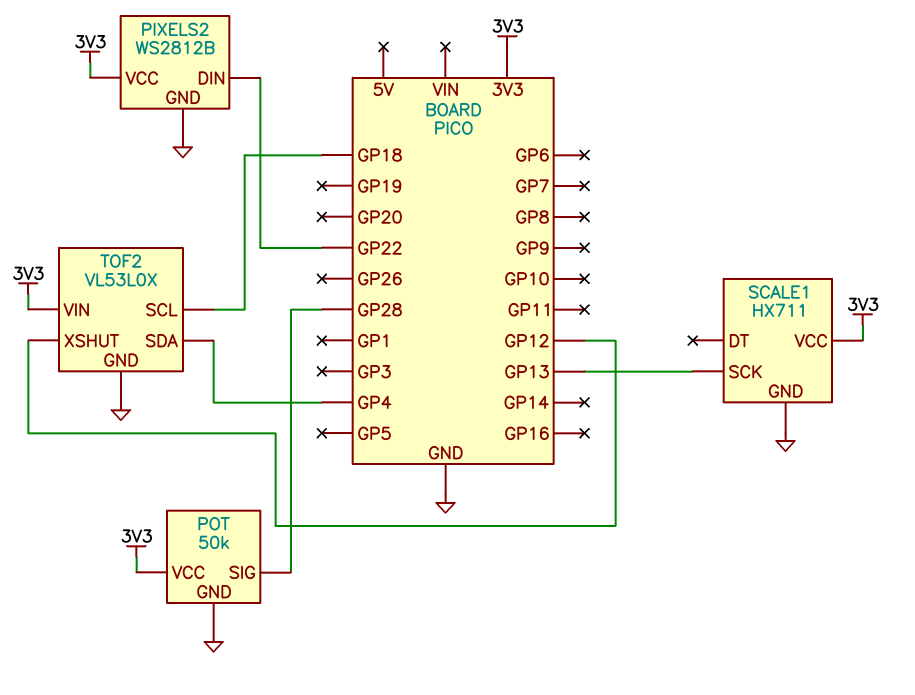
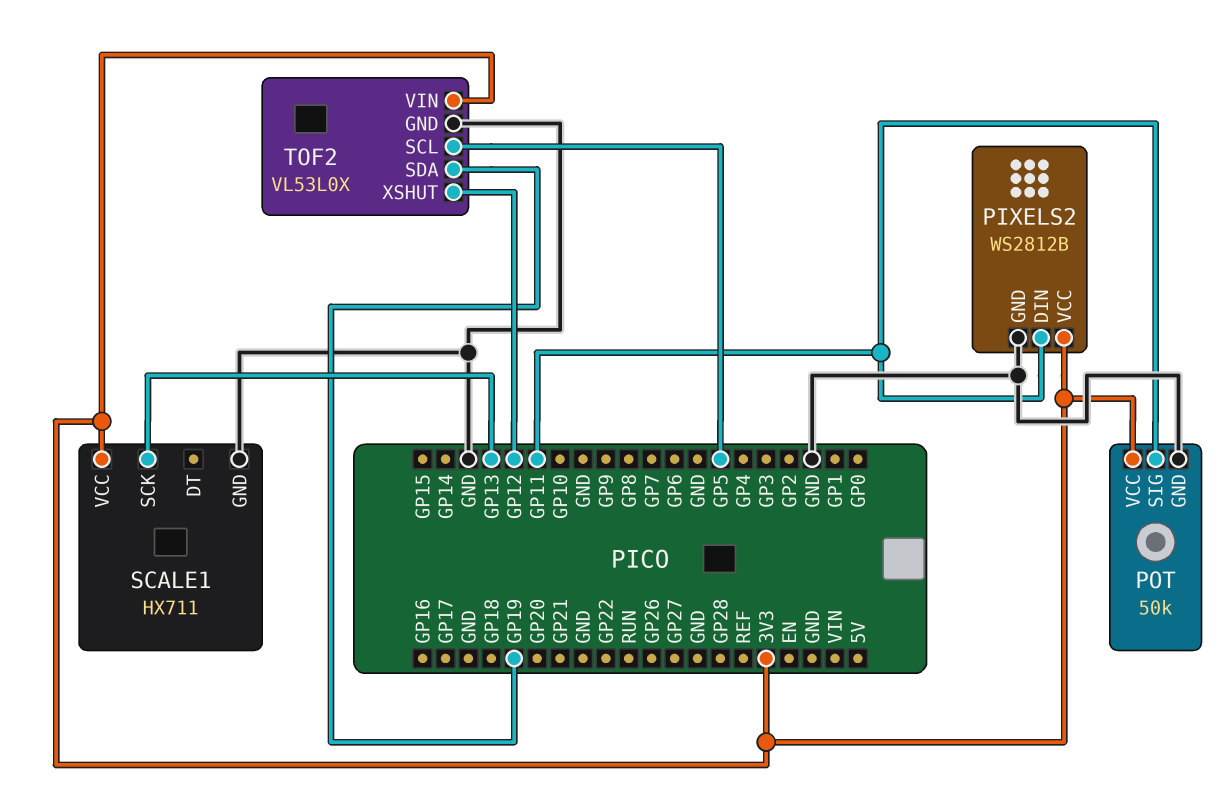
PIXELS2 pin DIN: GP22 -> GP11
POT pin SIG: GP28 -> GP11
TOF2 pin SCL: GP18 -> GP5
TOF2 pin SDA: GP4 -> GP19

